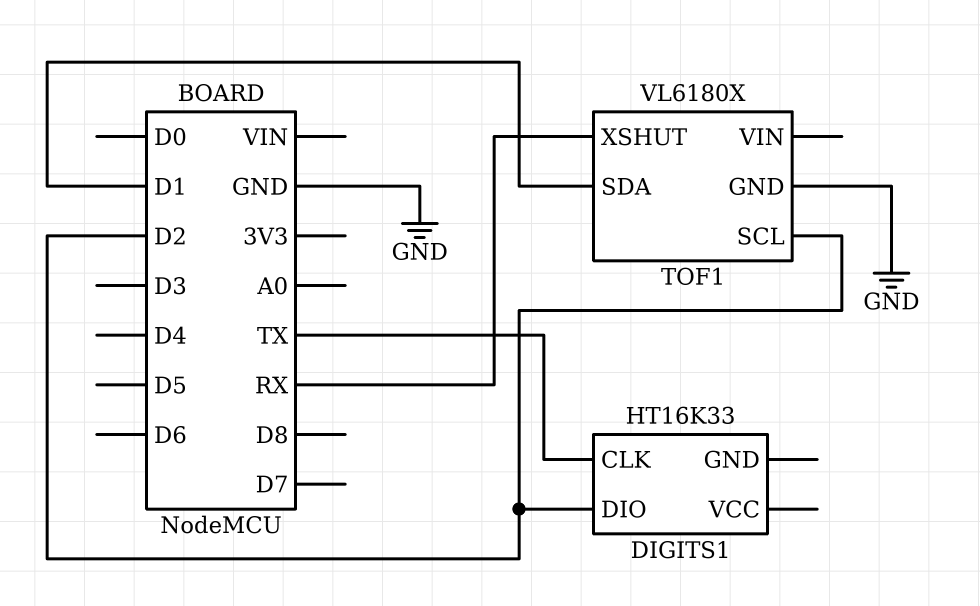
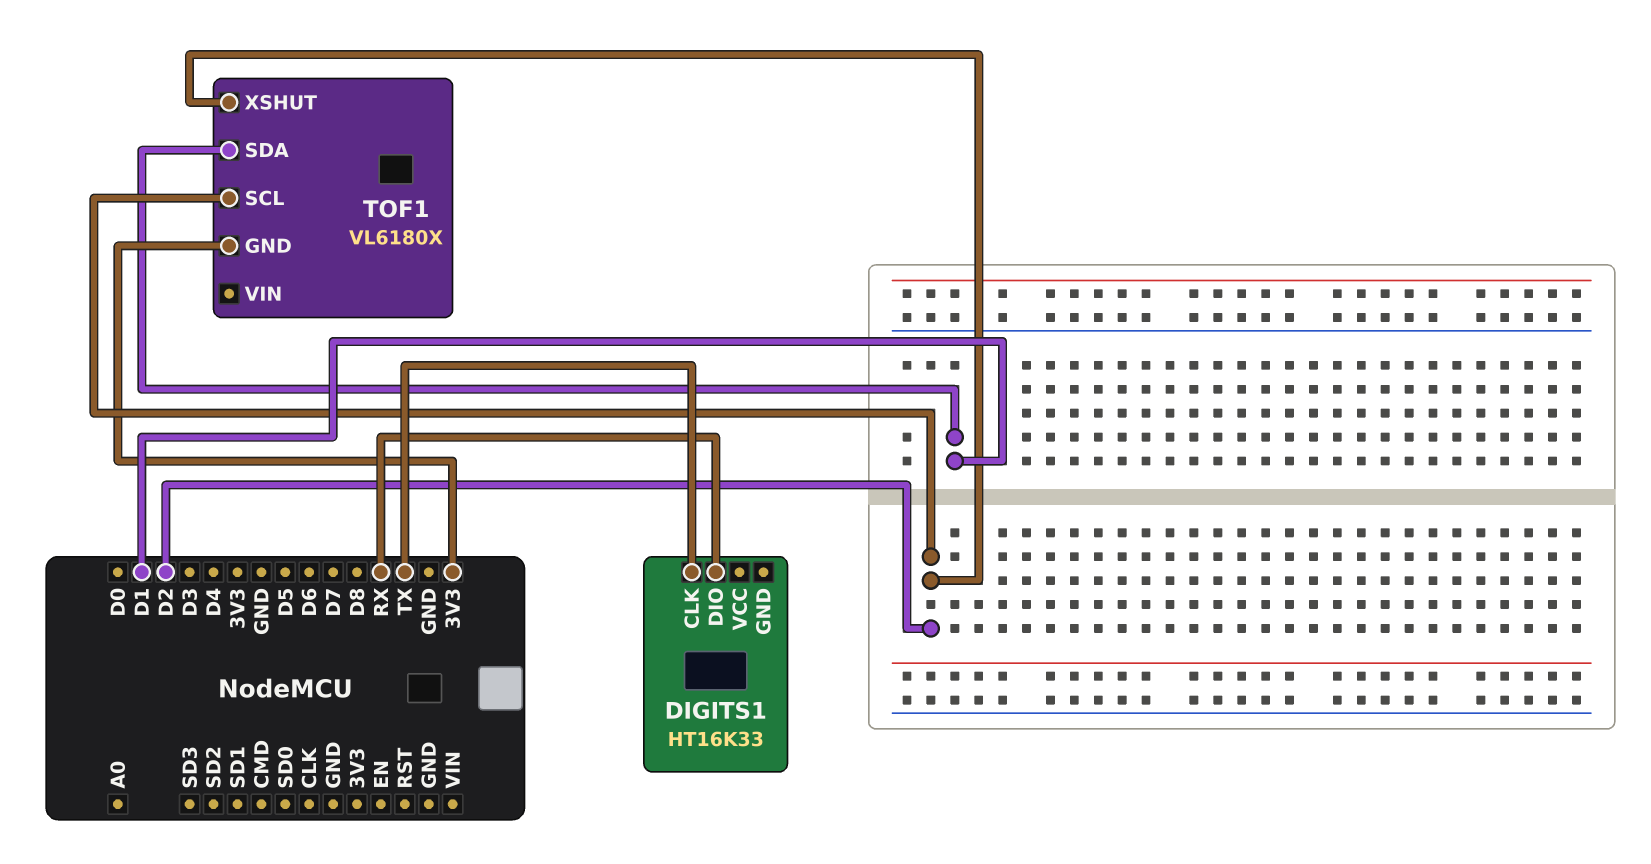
DIGITS1 pin DIO: D2 -> RX
TOF1 pin GND: GND -> 3V3
TOF1 pin XSHUT: RX -> D2

